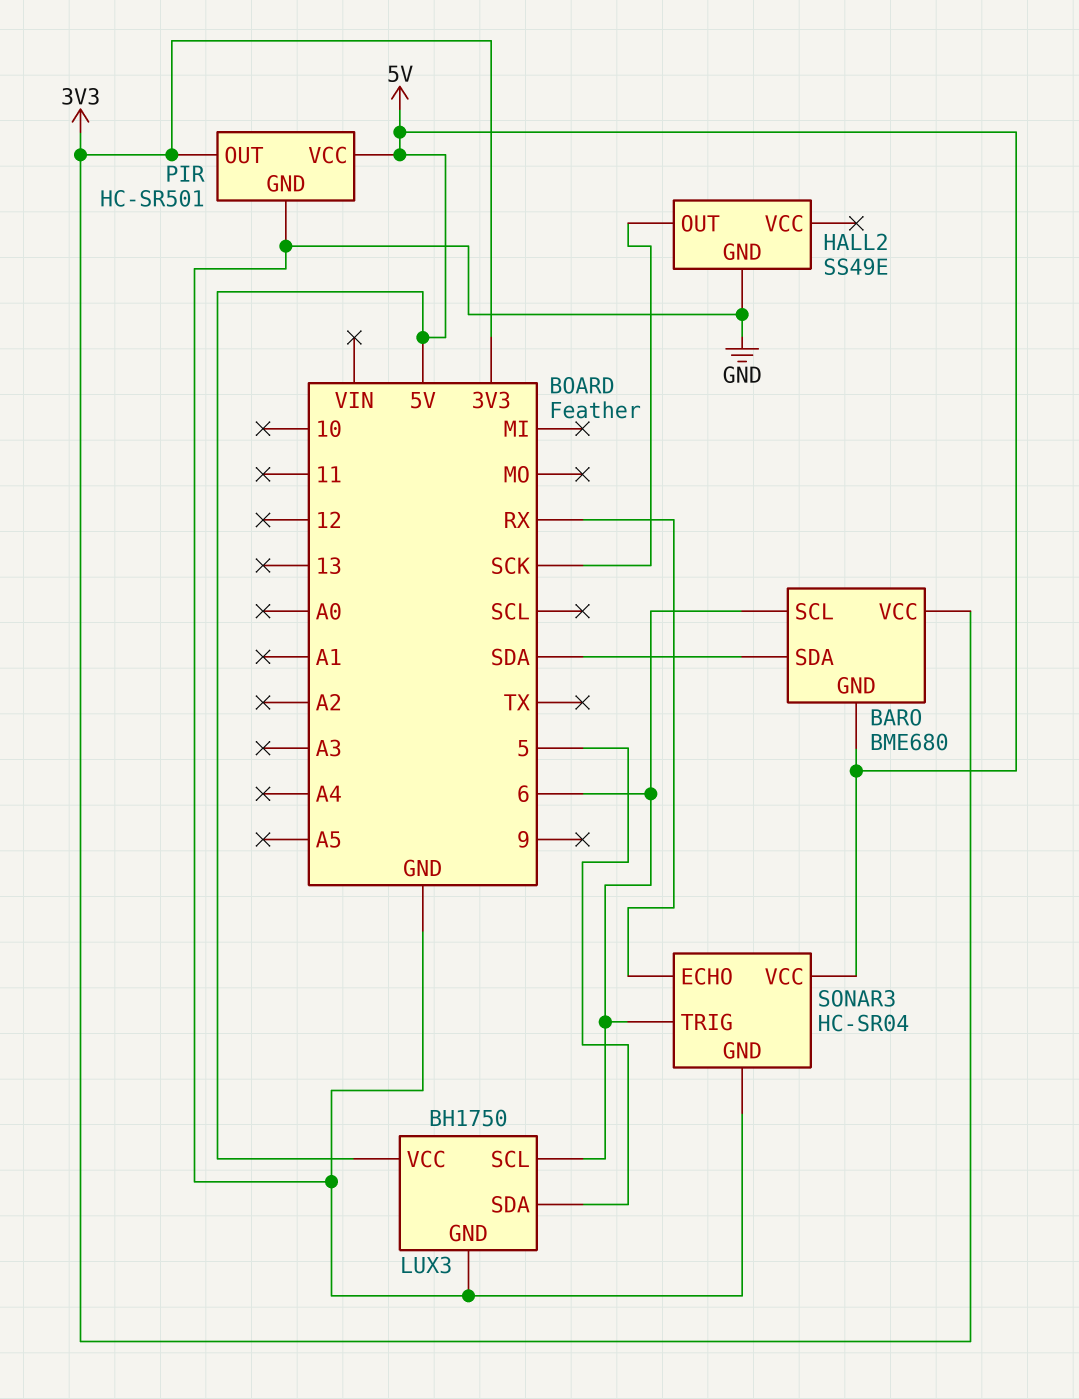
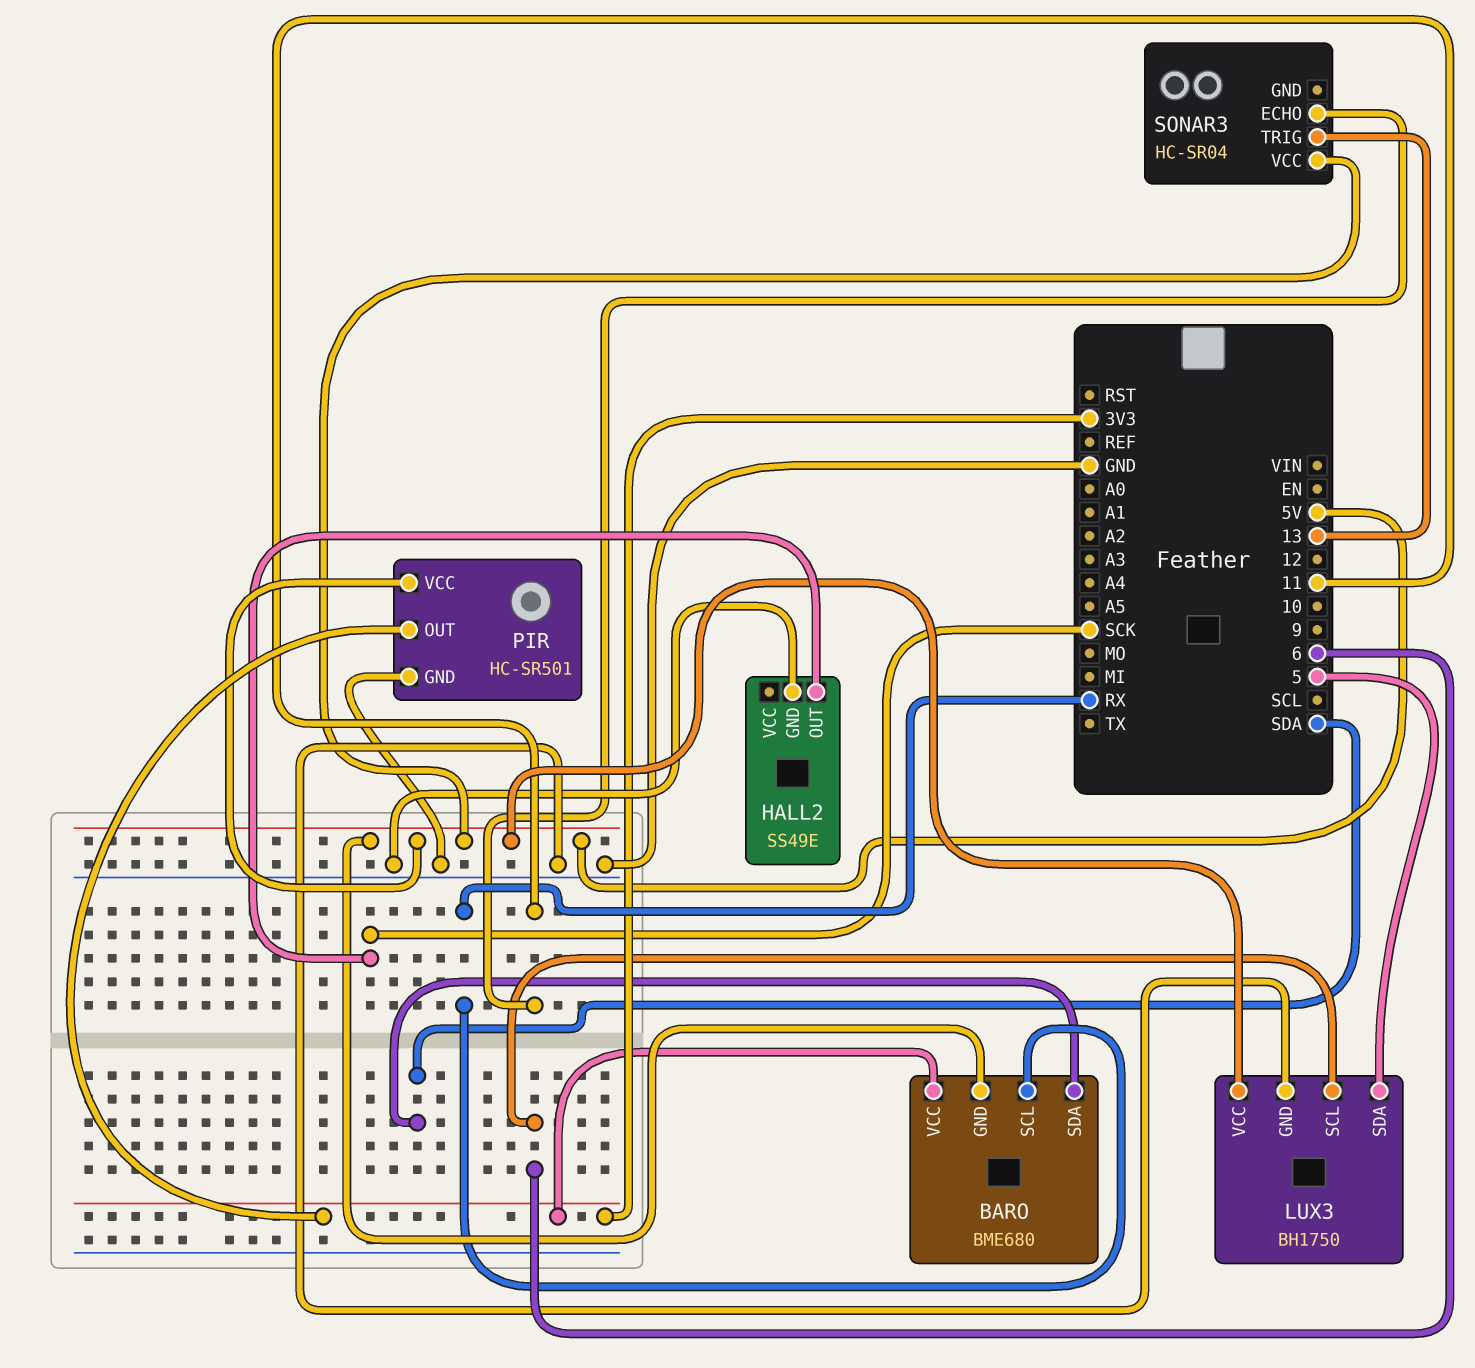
BARO pin SCL: 6 -> RX
SONAR3 pin ECHO: RX -> 11
SONAR3 pin GND: GND -> none
SONAR3 pin TRIG: 6 -> 13

